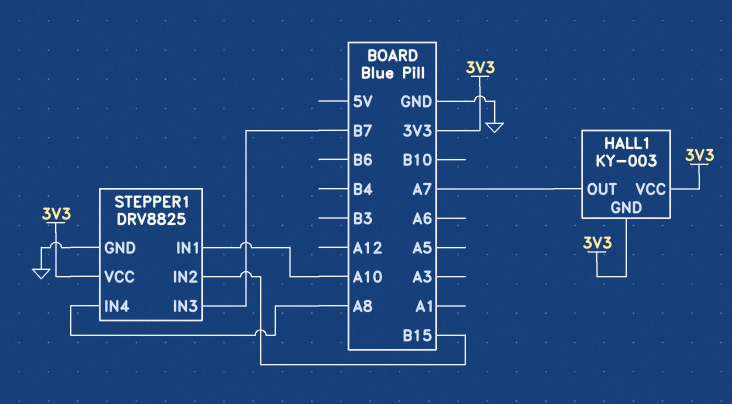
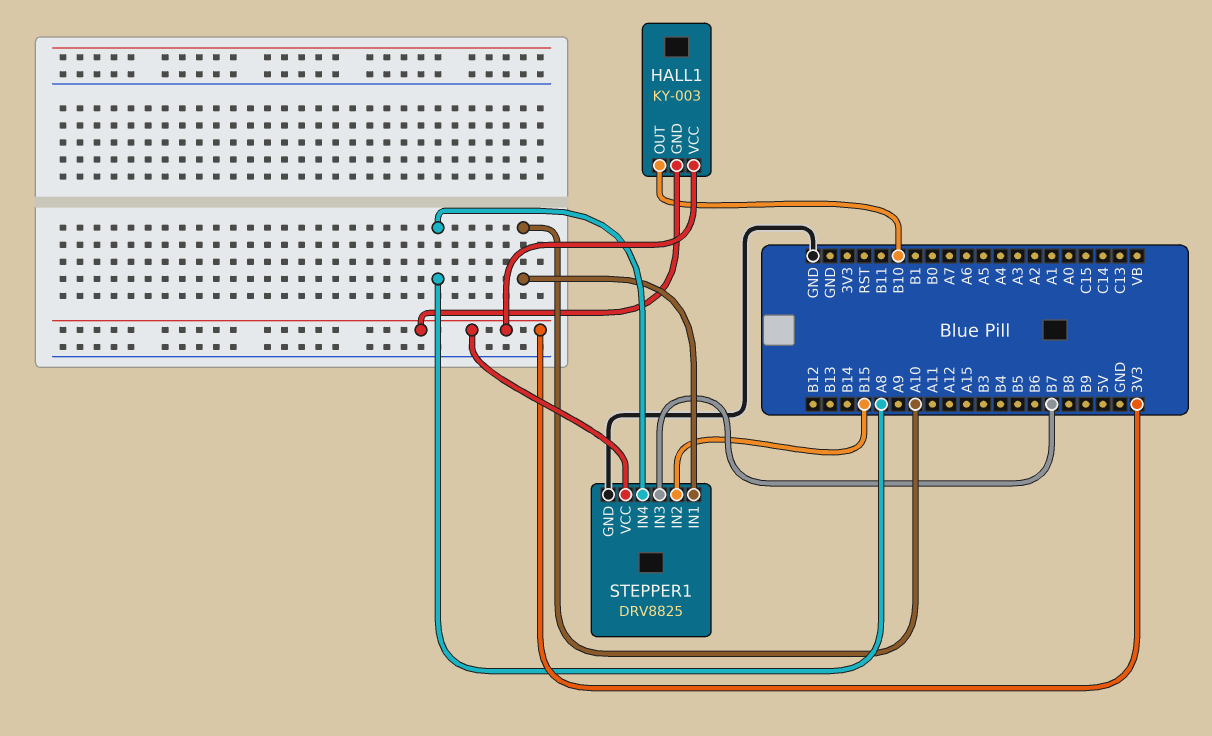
HALL1 pin OUT: A7 -> B10

